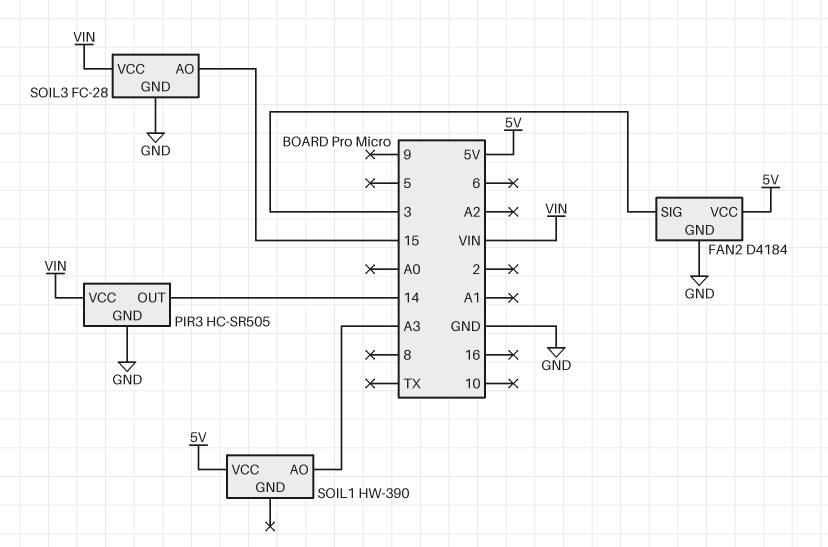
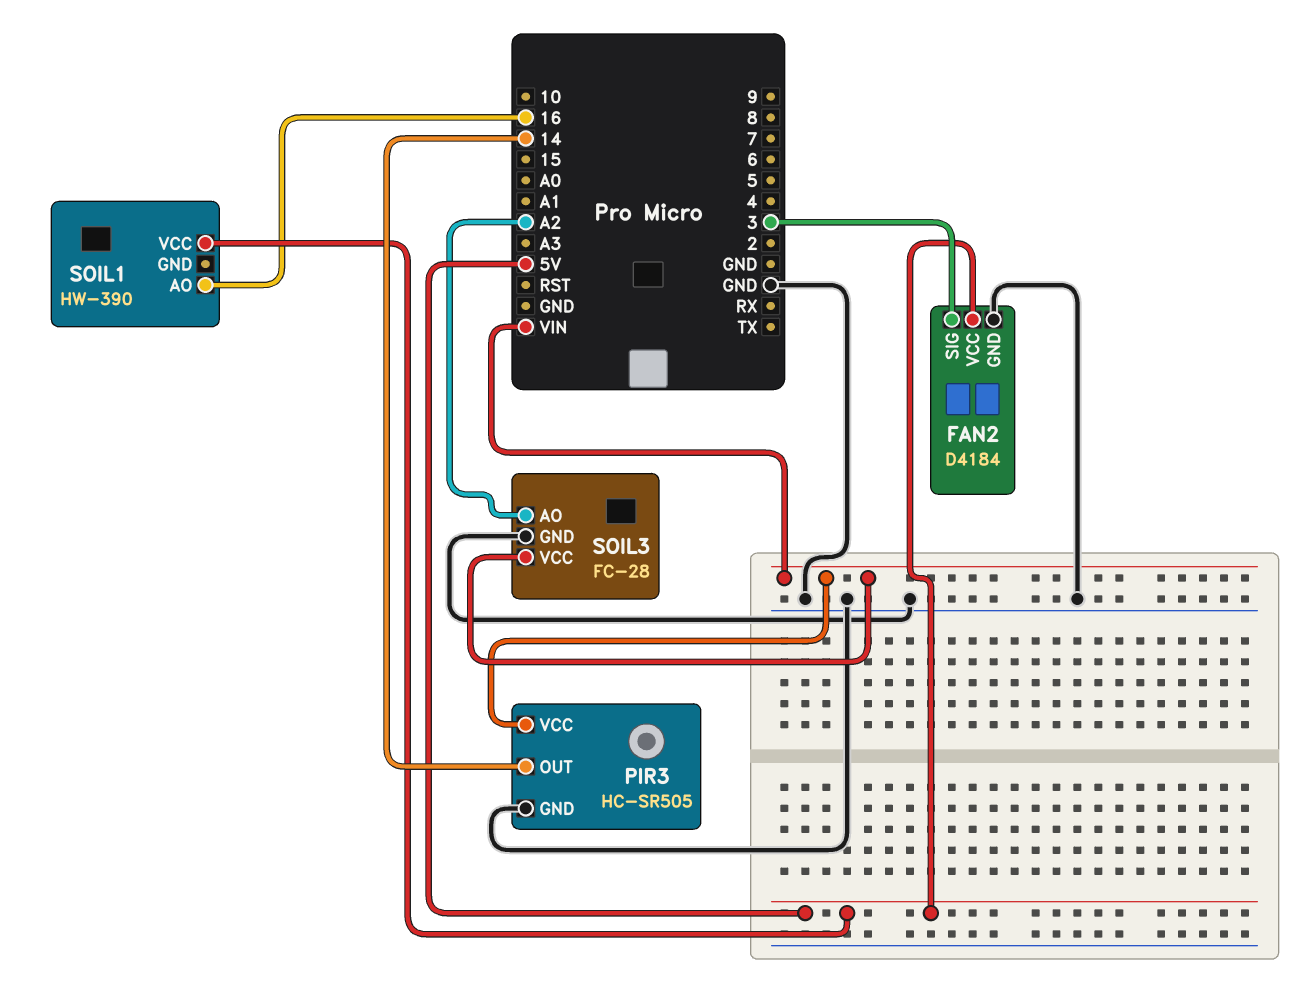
SOIL1 pin AO: A3 -> 16
SOIL3 pin AO: 15 -> A2

